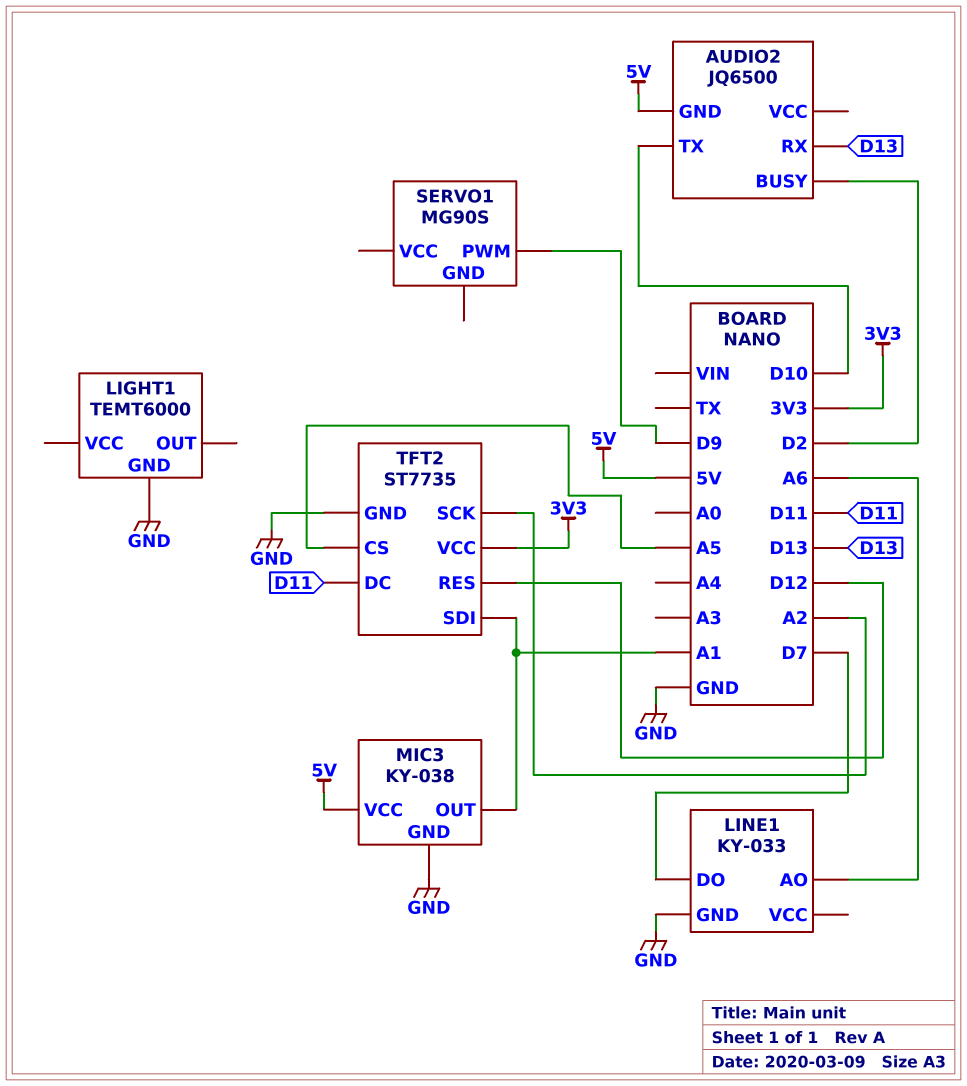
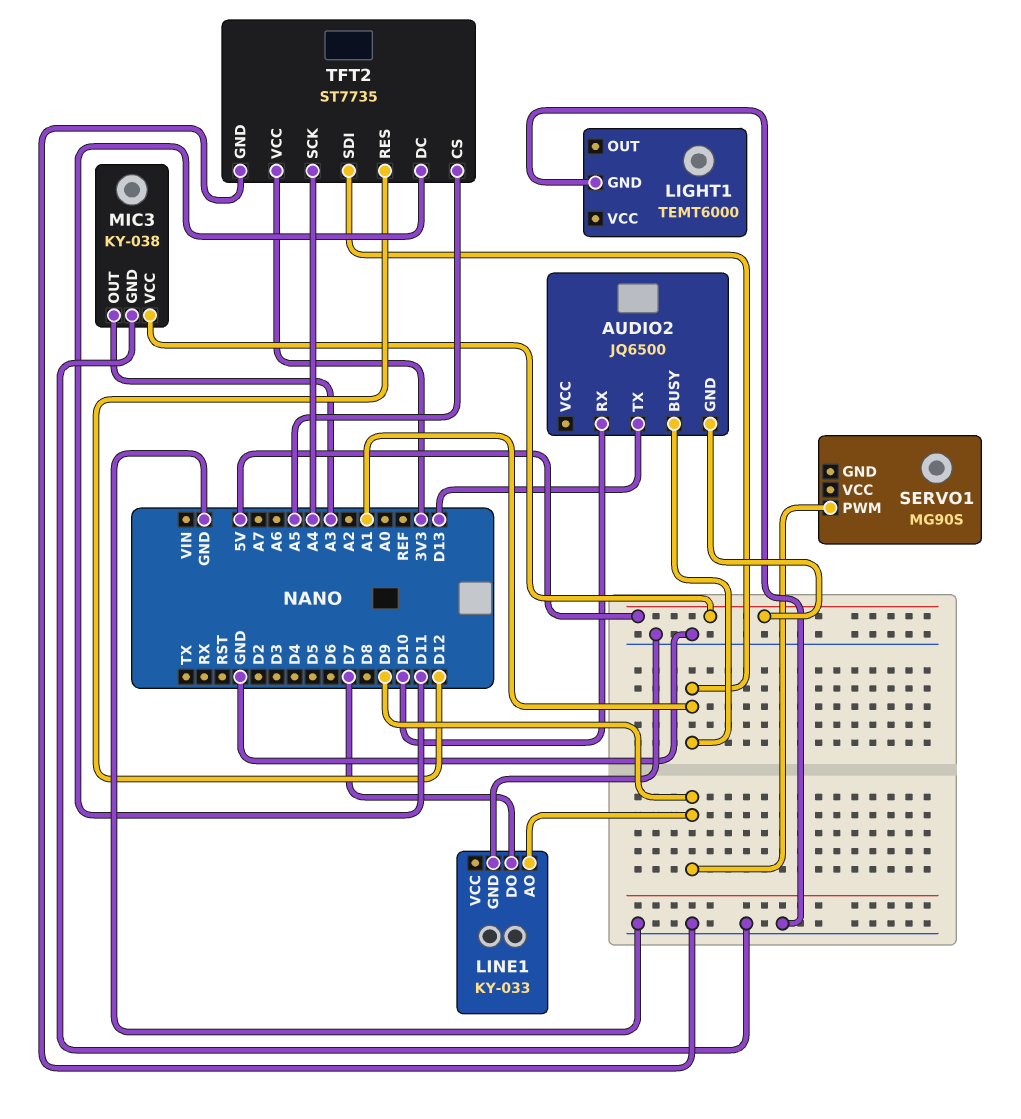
AUDIO2 pin BUSY: D2 -> A1
AUDIO2 pin RX: D13 -> D10
AUDIO2 pin TX: D10 -> D13
LINE1 pin AO: A6 -> D9
MIC3 pin OUT: A1 -> A3
TFT2 pin SCK: A2 -> A4

